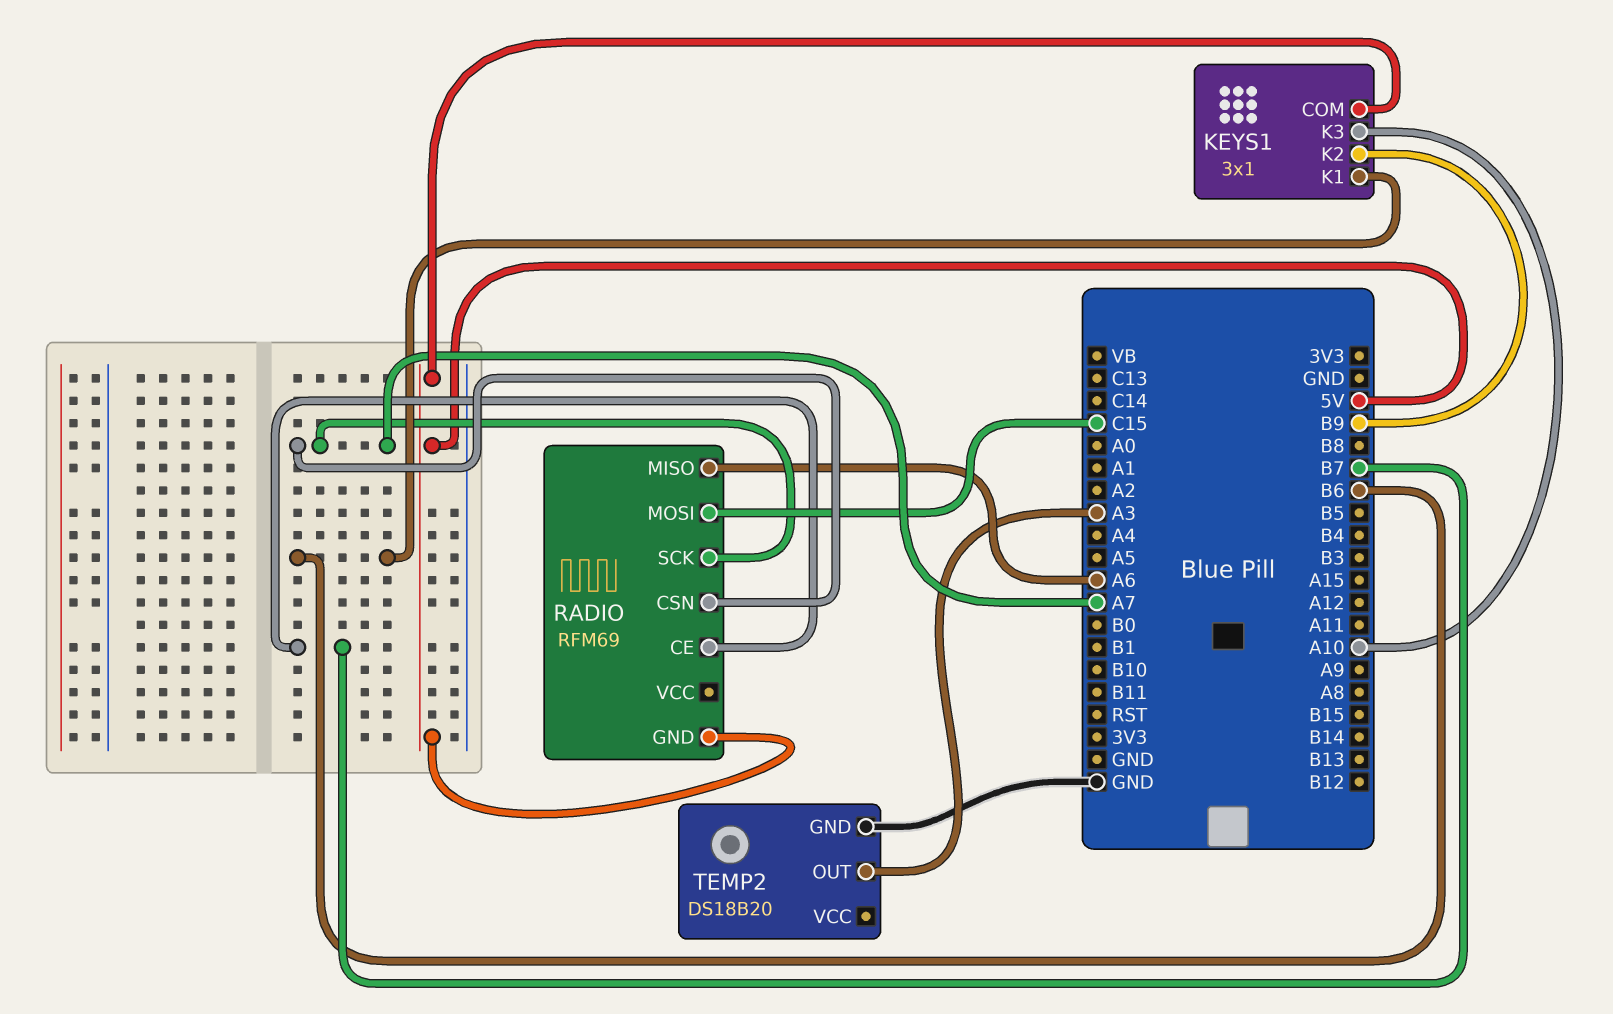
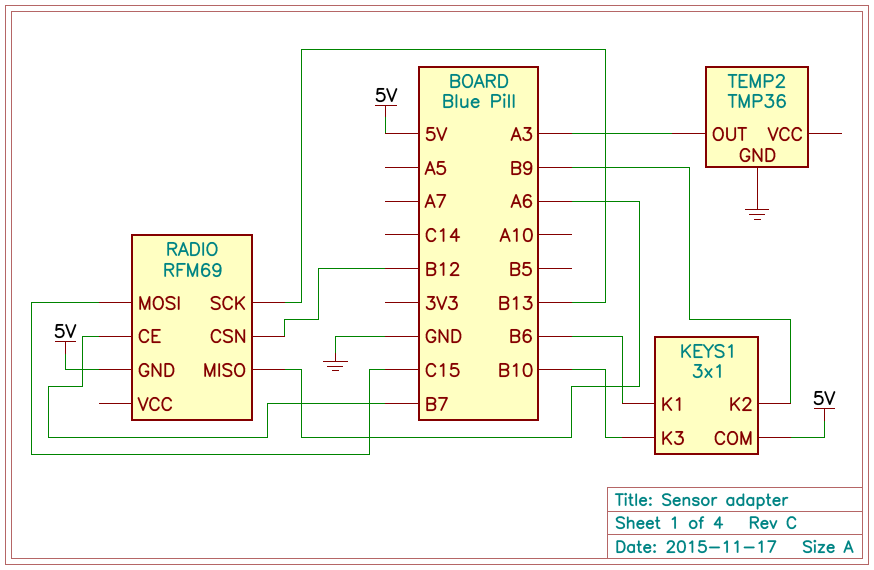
KEYS1 pin K3: A10 -> B10
RADIO pin CSN: A7 -> B12
RADIO pin SCK: A7 -> B13
TEMP2: DS18B20 -> TMP36

